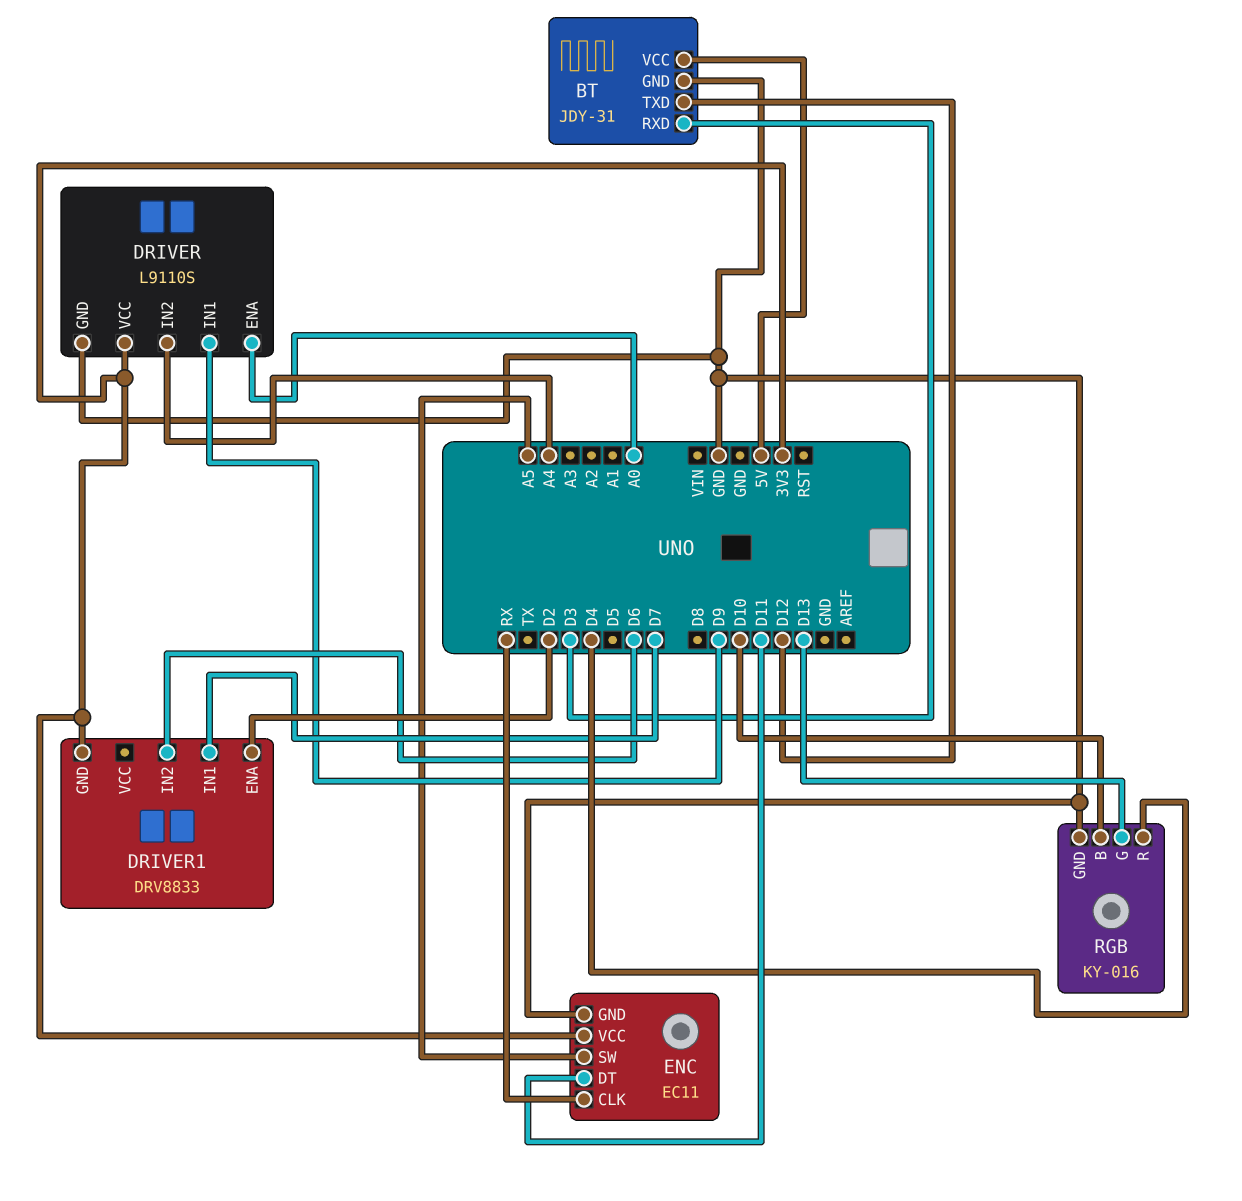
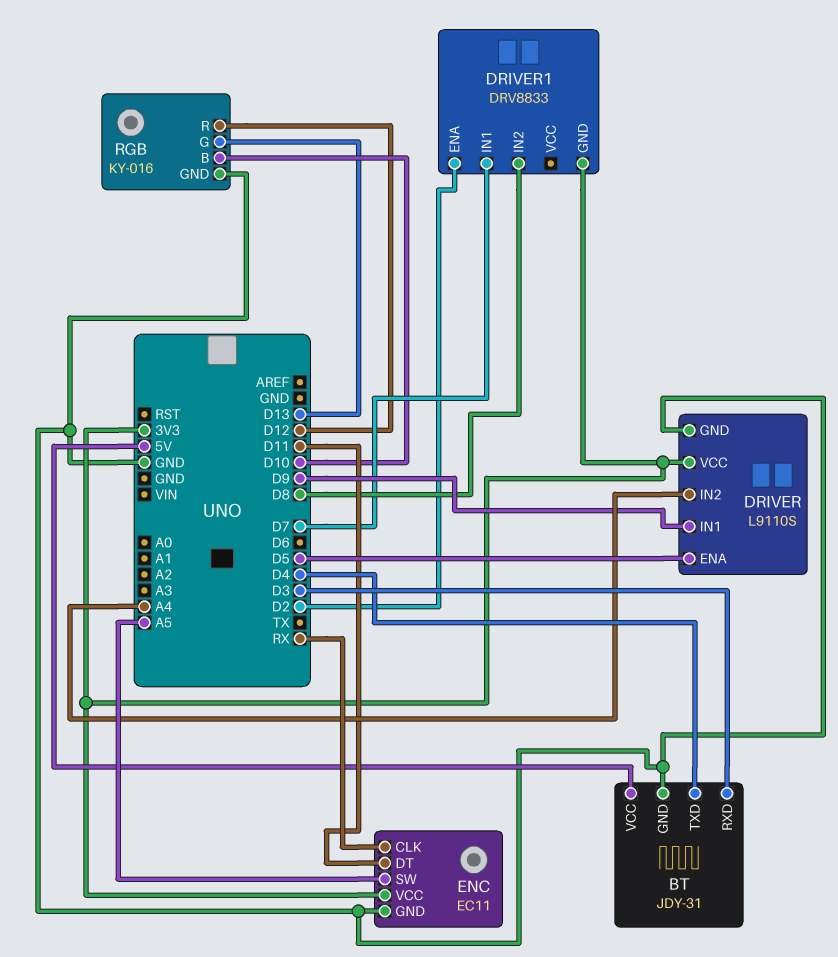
BT pin TXD: D12 -> D4
DRIVER pin ENA: A0 -> D5
DRIVER1 pin IN2: D6 -> D8
RGB pin R: D4 -> D12

